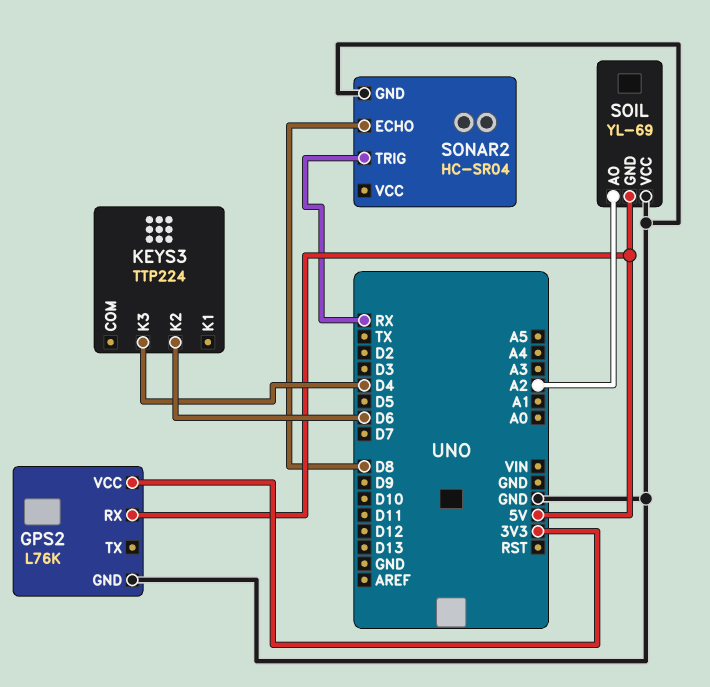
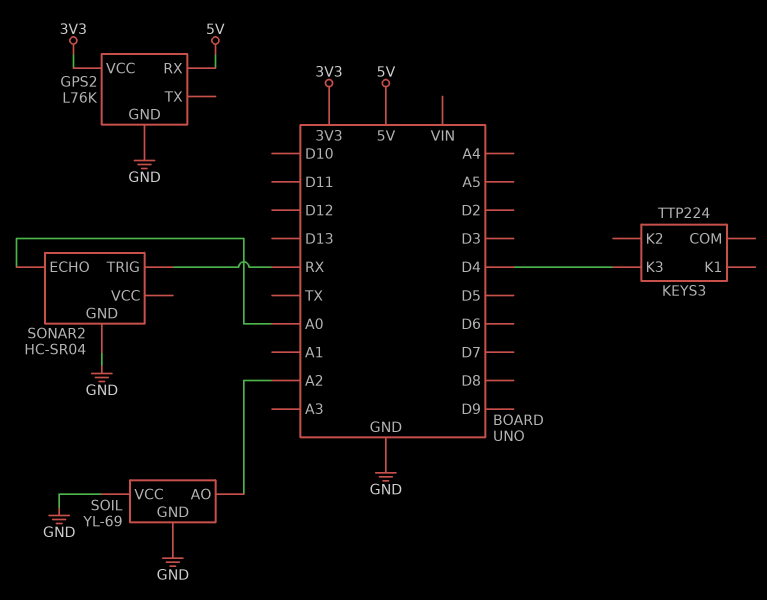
KEYS3 pin K2: D6 -> none
SOIL pin GND: 5V -> GND
SONAR2 pin ECHO: D8 -> A0

